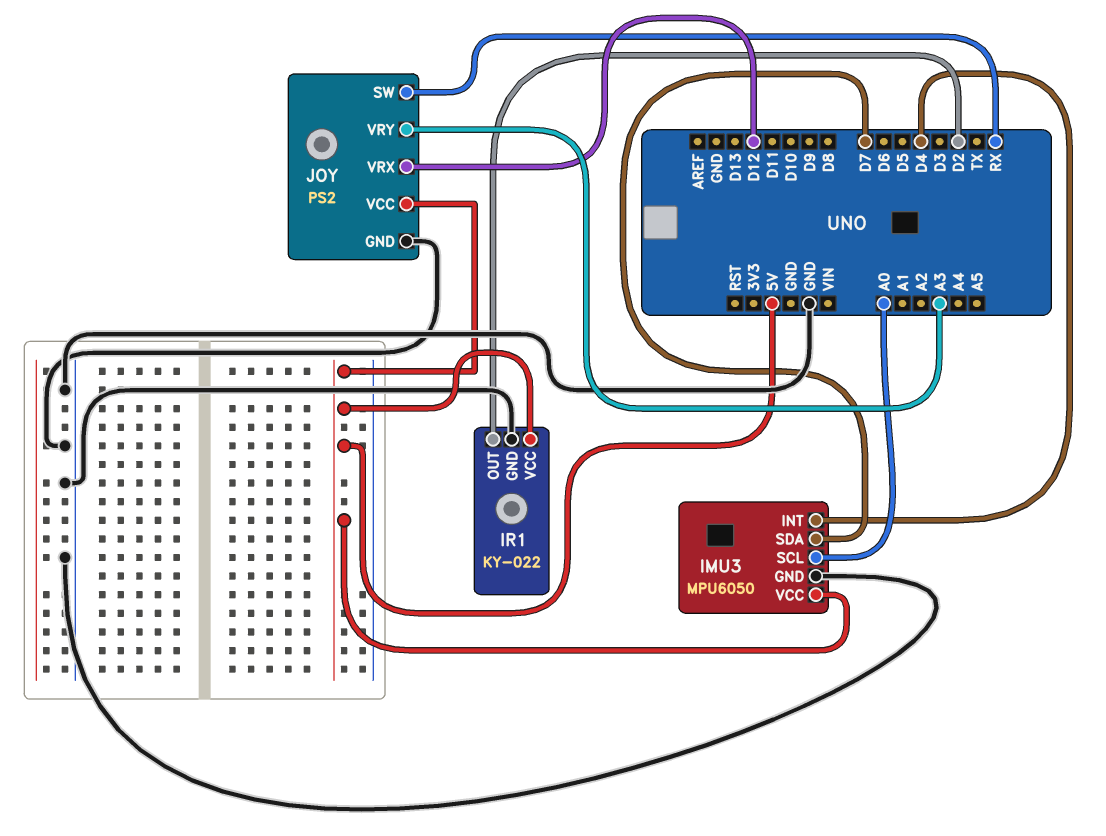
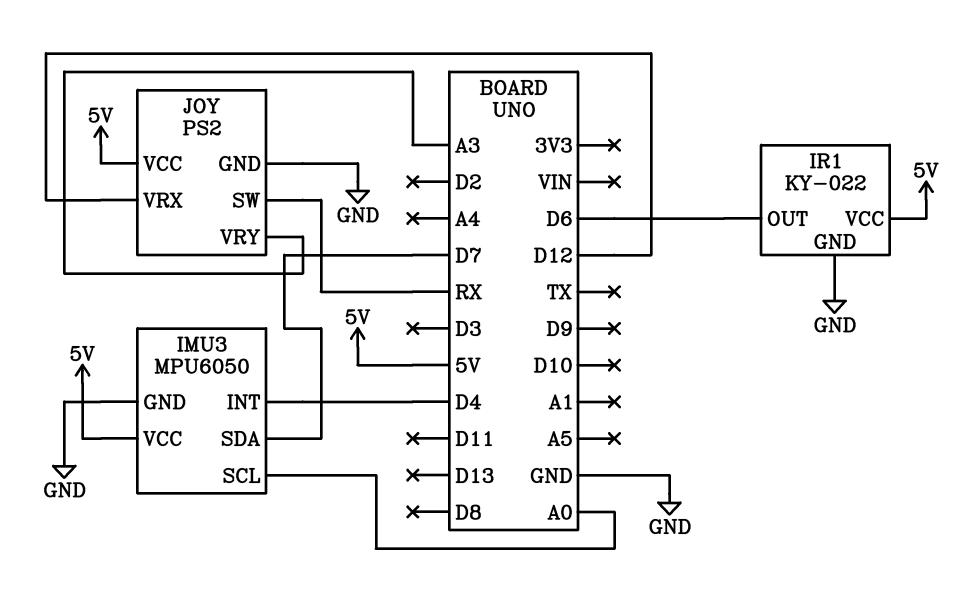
IR1 pin OUT: D2 -> D6

